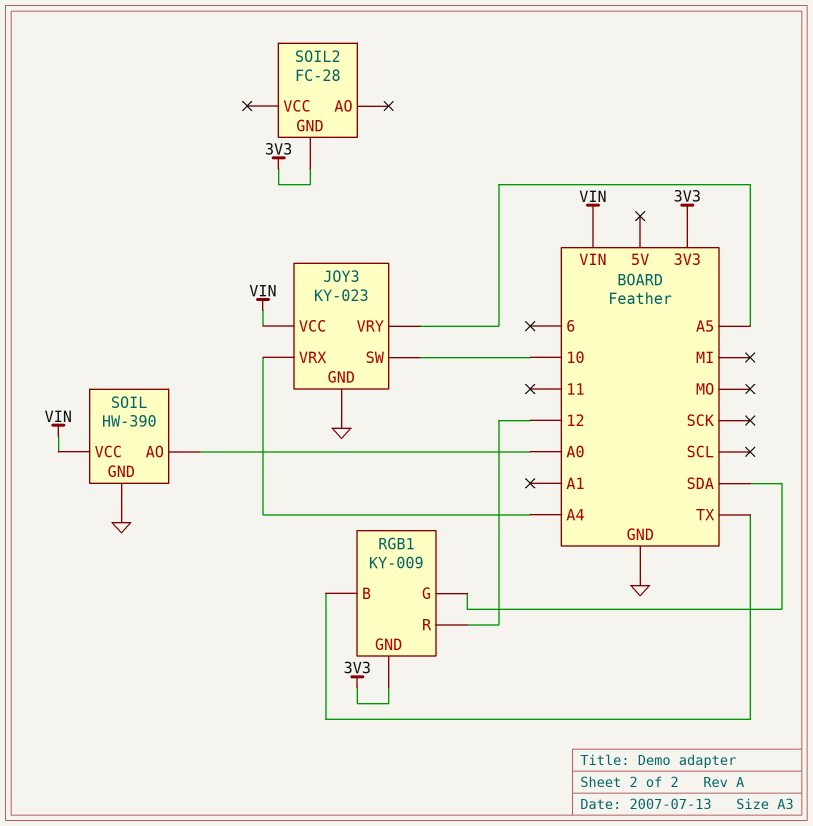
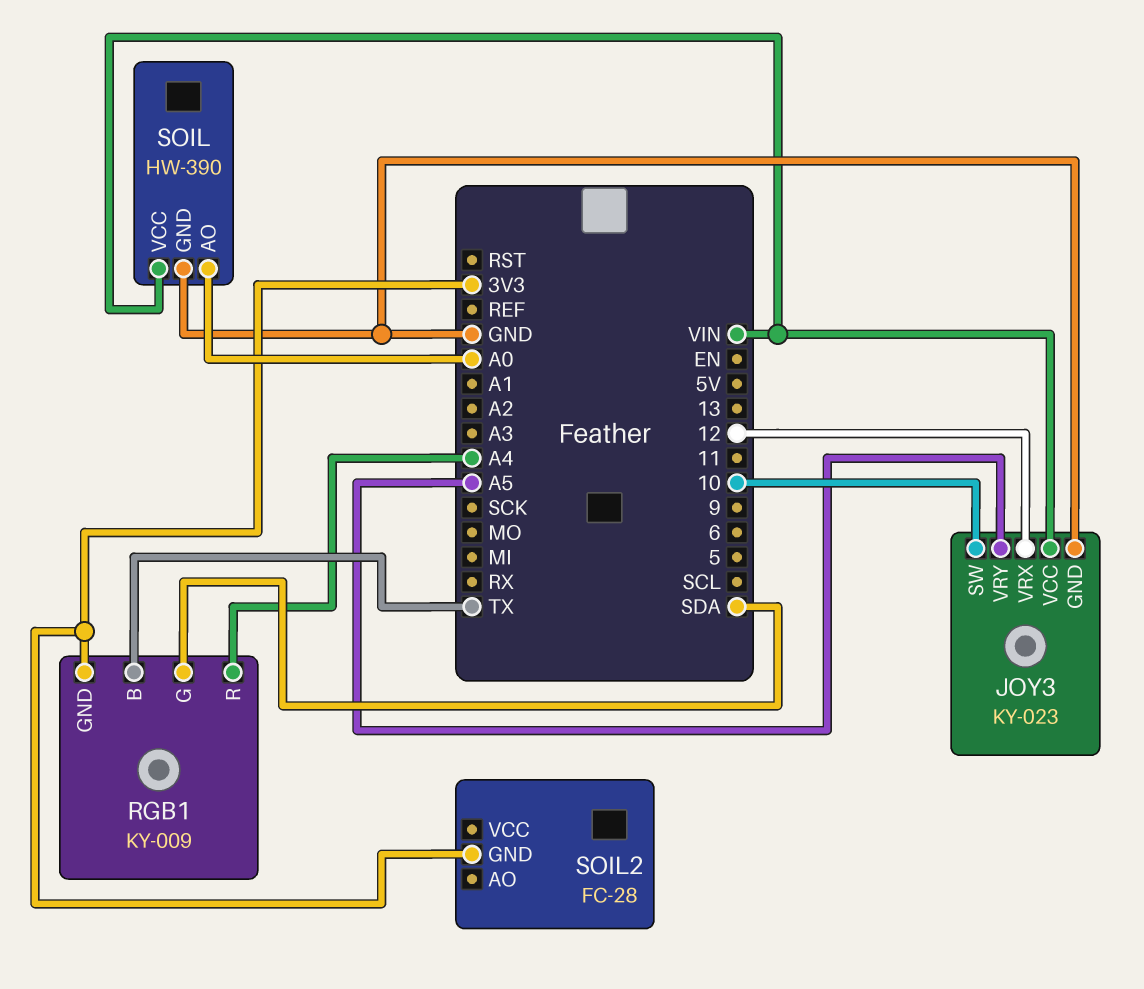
JOY3 pin VRX: A4 -> 12
RGB1 pin R: 12 -> A4

